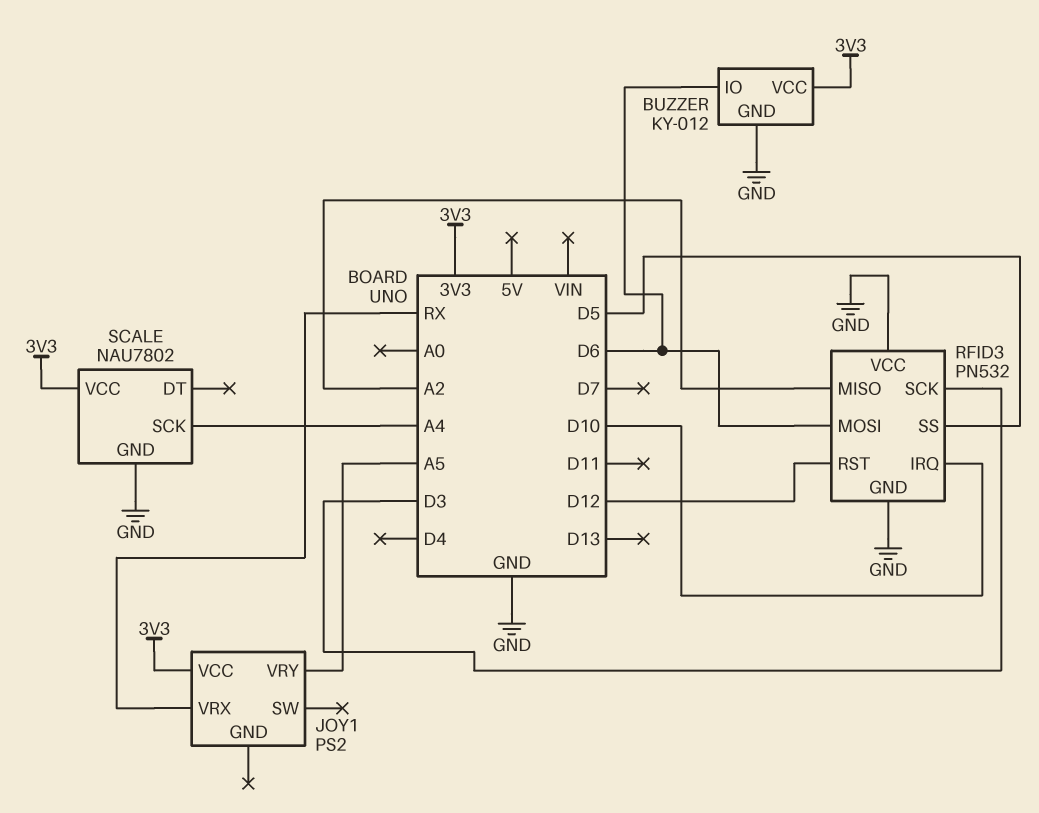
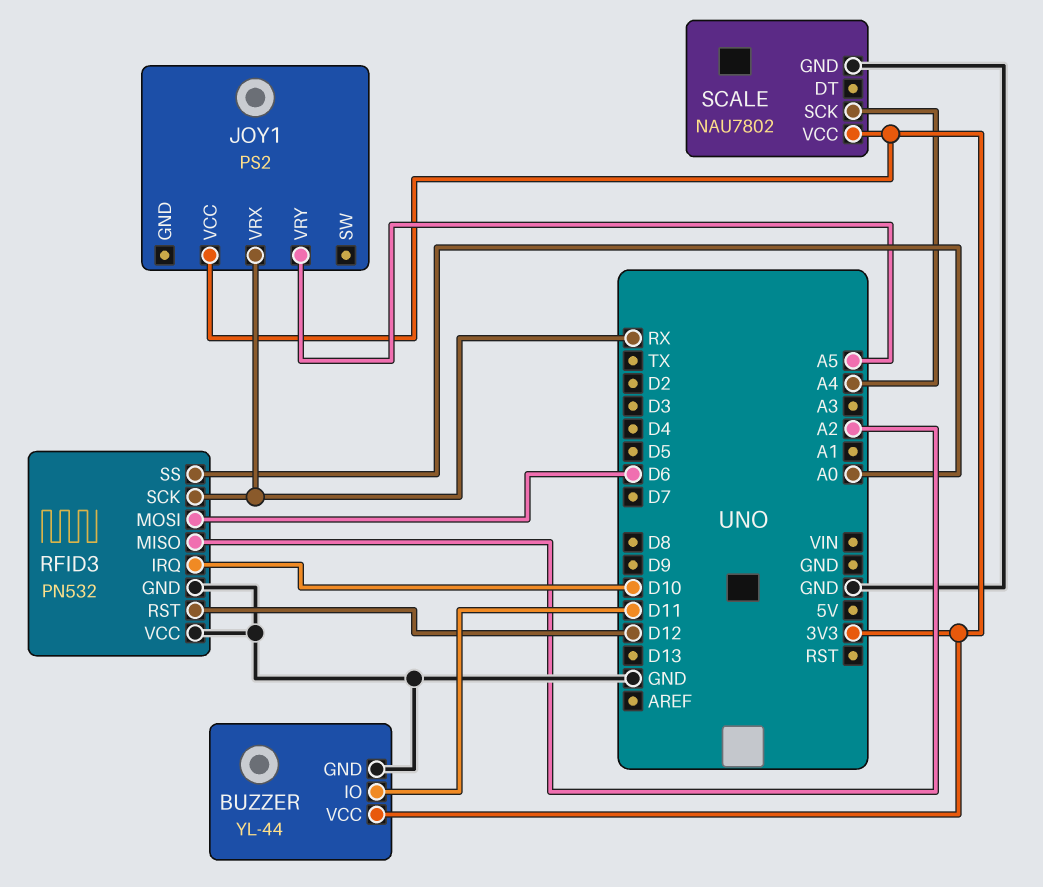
BUZZER: KY-012 -> YL-44
BUZZER pin IO: D6 -> D11
RFID3 pin SCK: D3 -> RX
RFID3 pin SS: D5 -> A0

